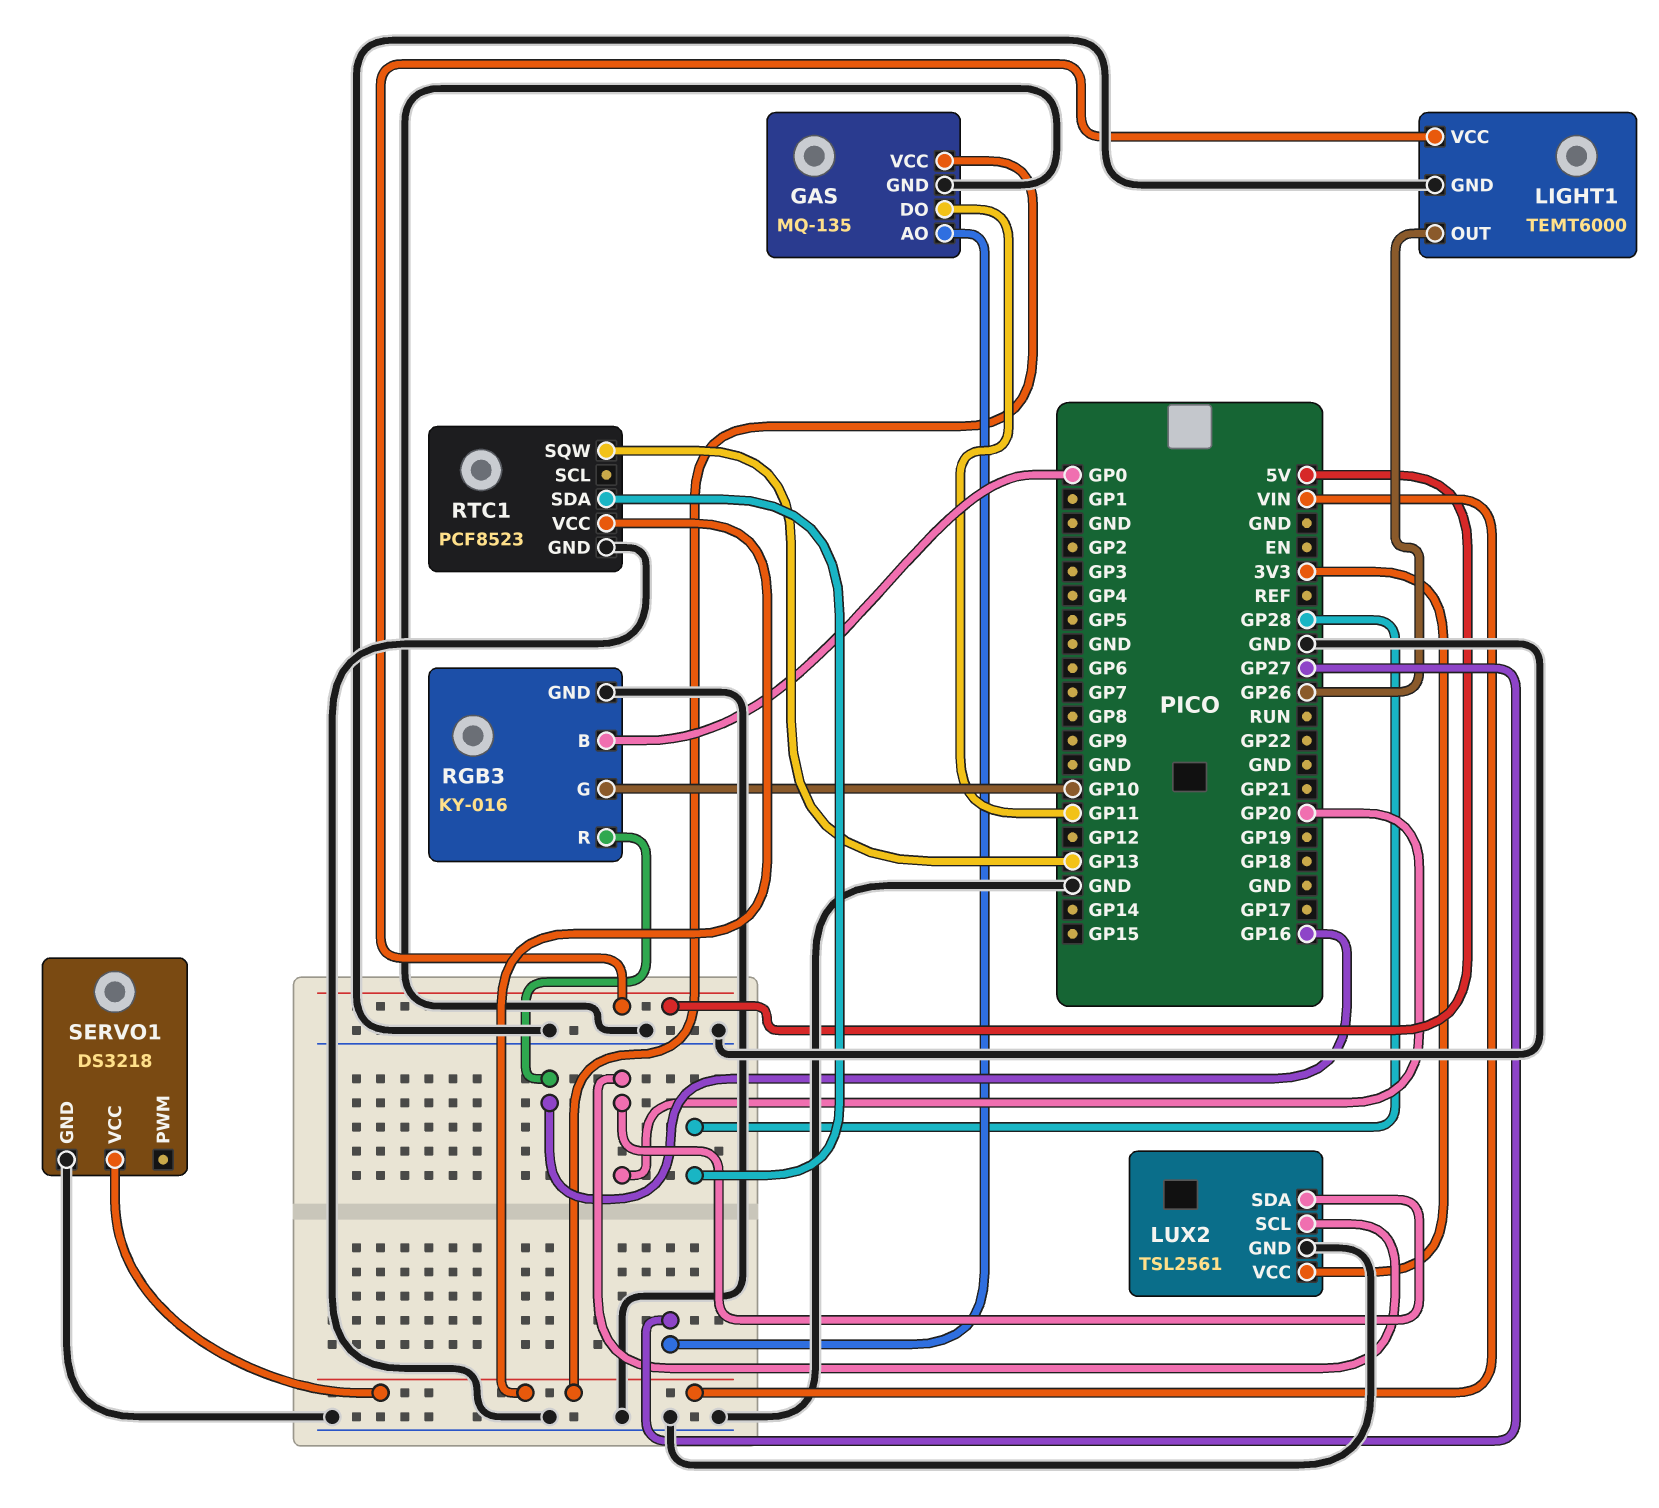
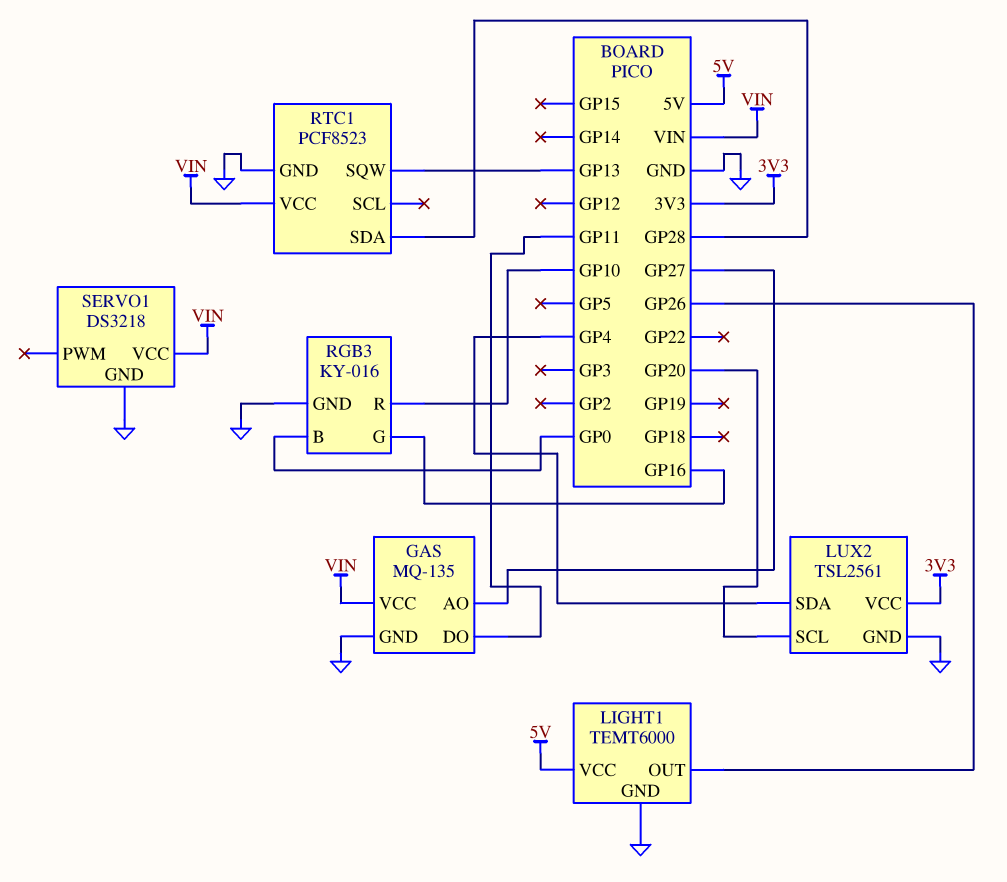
LUX2 pin SDA: GP20 -> GP4
RGB3 pin G: GP10 -> GP16
RGB3 pin R: GP16 -> GP10

